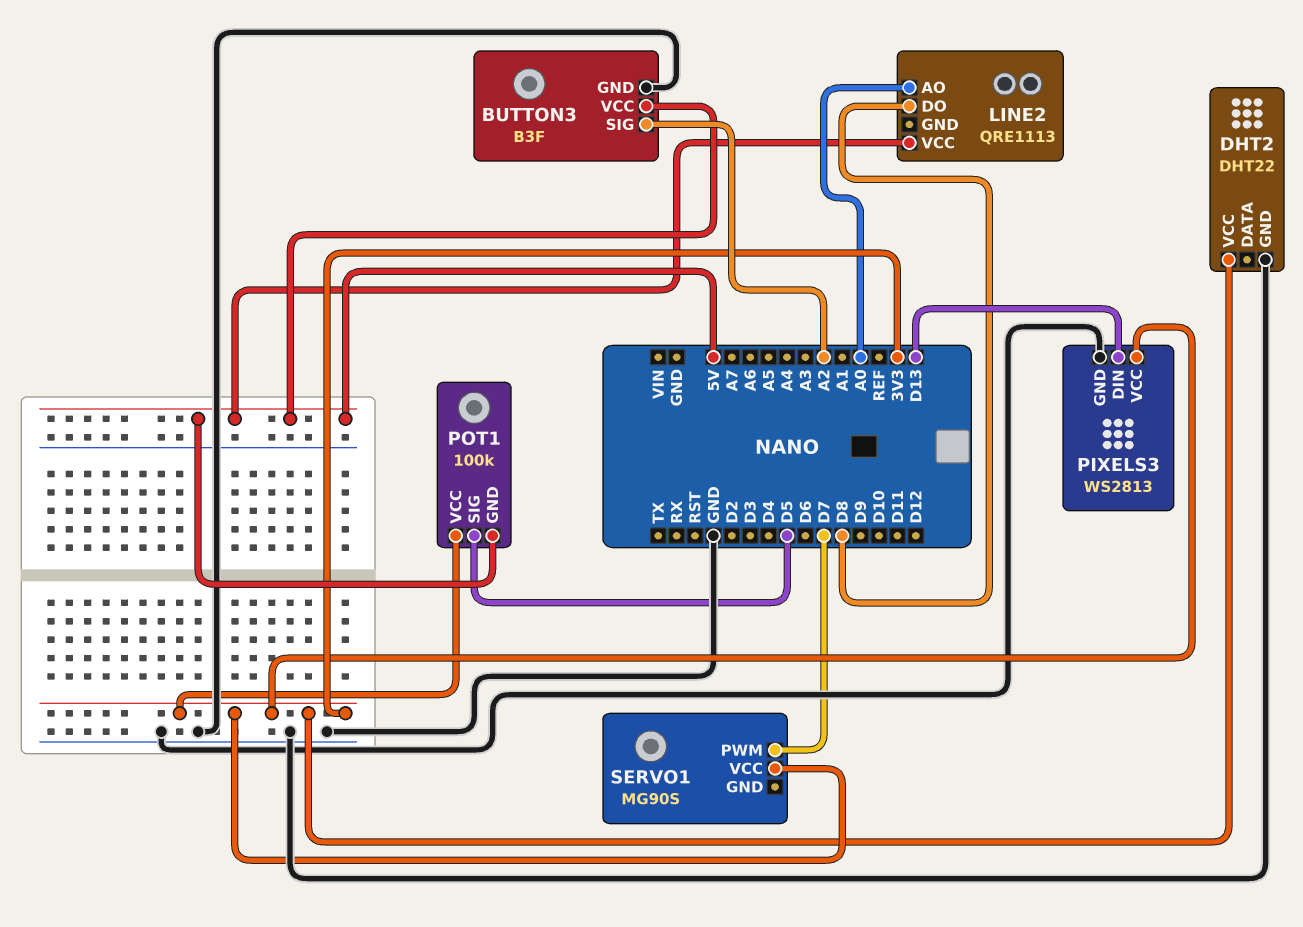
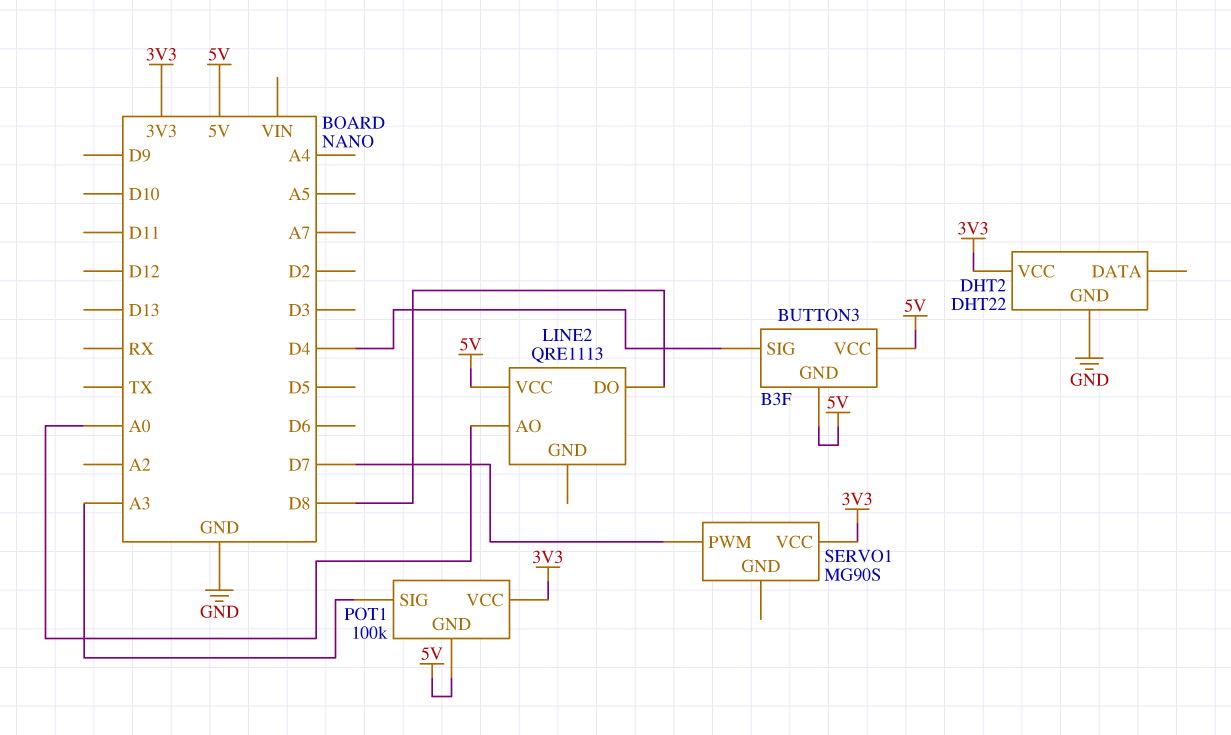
BUTTON3 pin GND: GND -> 5V
BUTTON3 pin SIG: A2 -> D4
PIXELS3: WS2813 -> none
PIXELS3 pin DIN: D13 -> none
PIXELS3 pin GND: GND -> none
PIXELS3 pin VCC: 3V3 -> none
POT1 pin SIG: D5 -> A3

